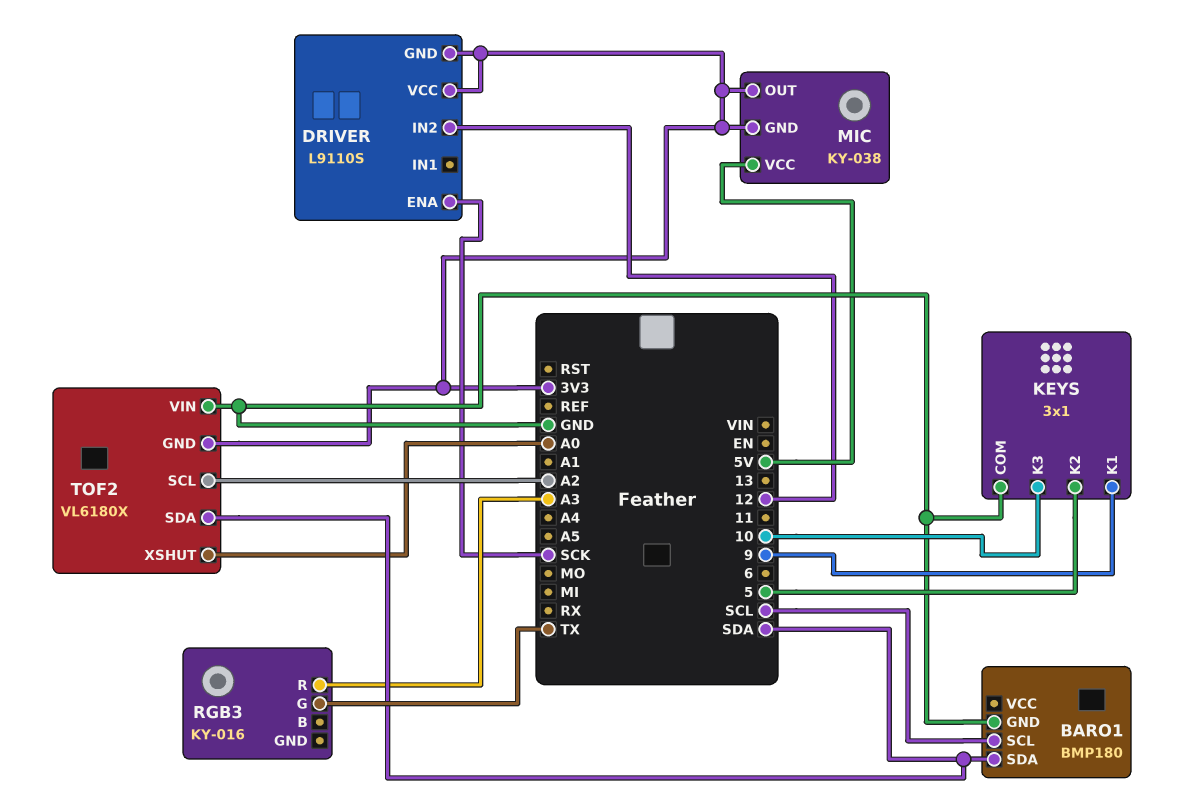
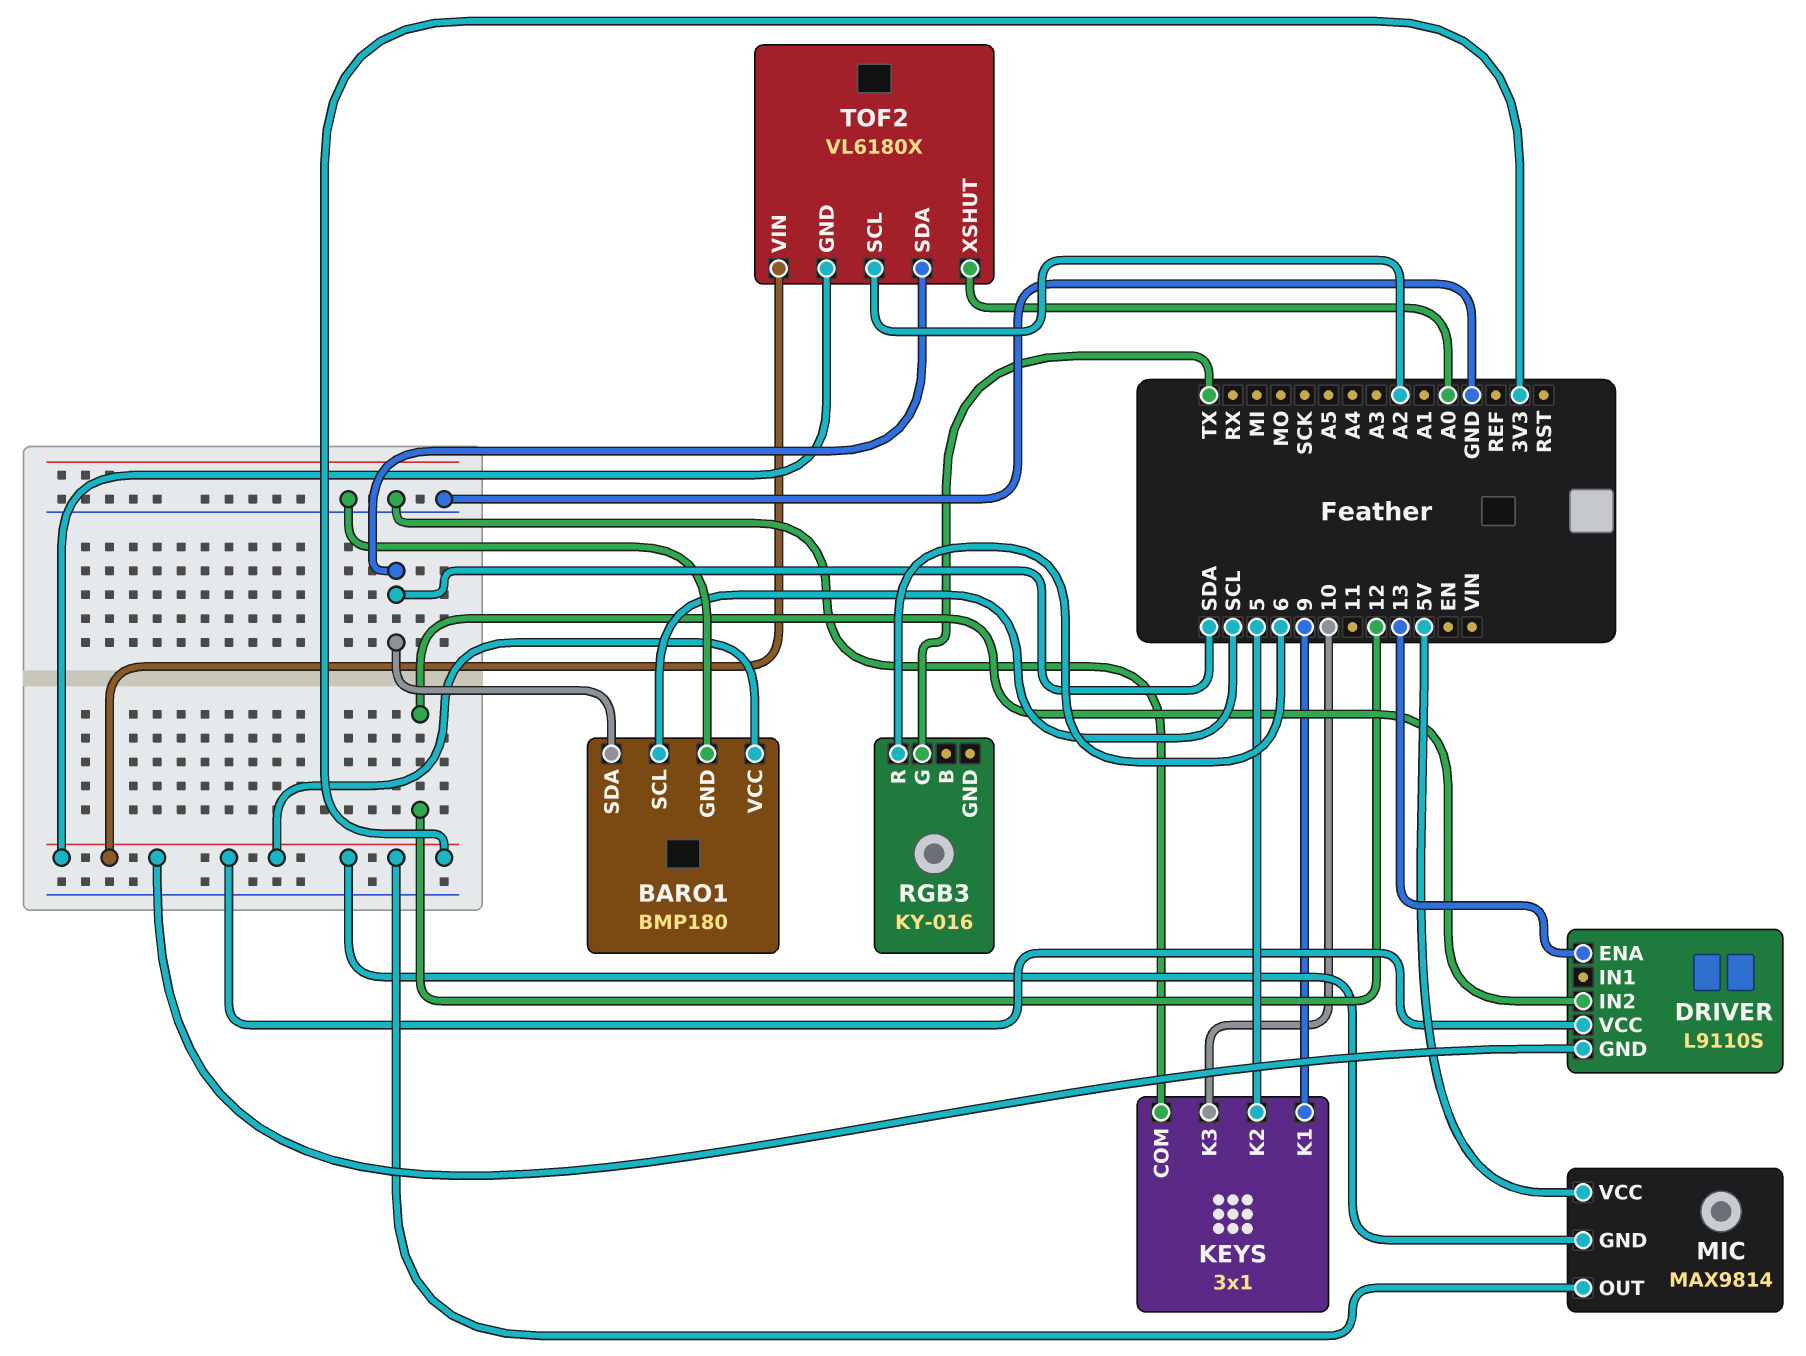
BARO1 pin VCC: none -> 3V3
DRIVER pin ENA: SCK -> 13
MIC: KY-038 -> MAX9814
RGB3 pin R: A3 -> 6
TOF2 pin VIN: GND -> 3V3

